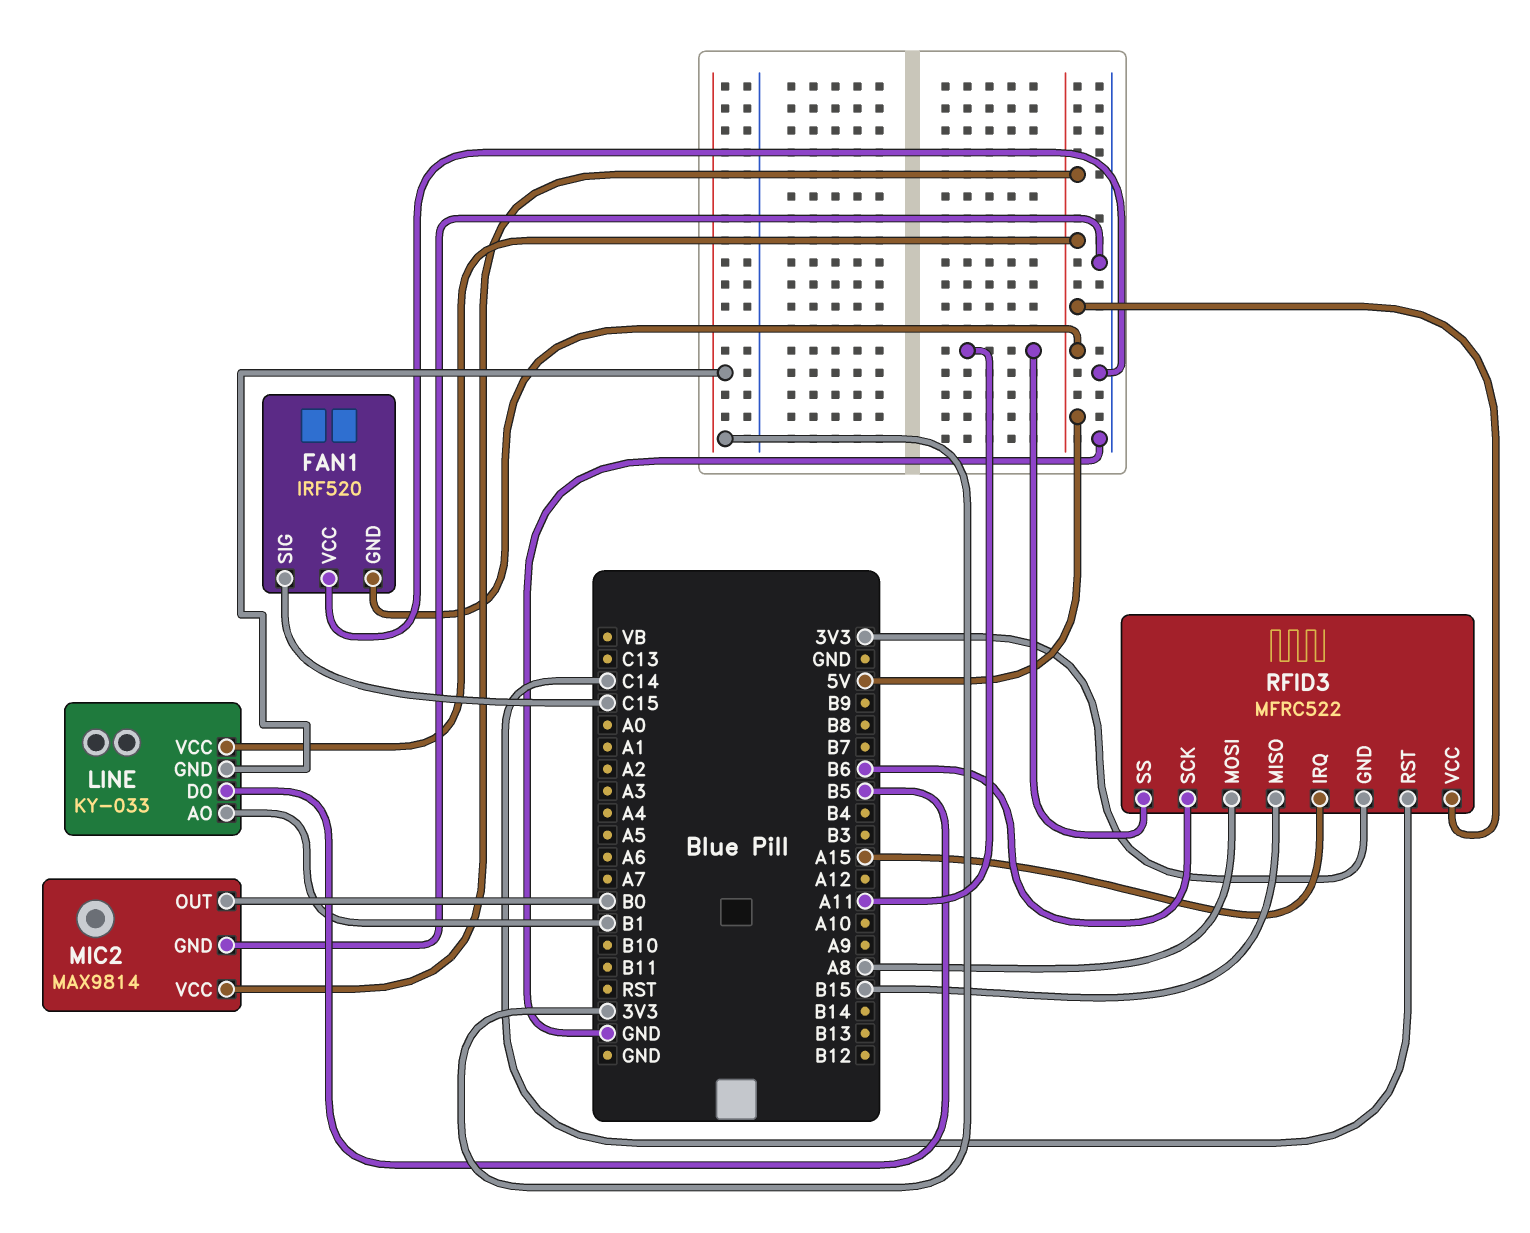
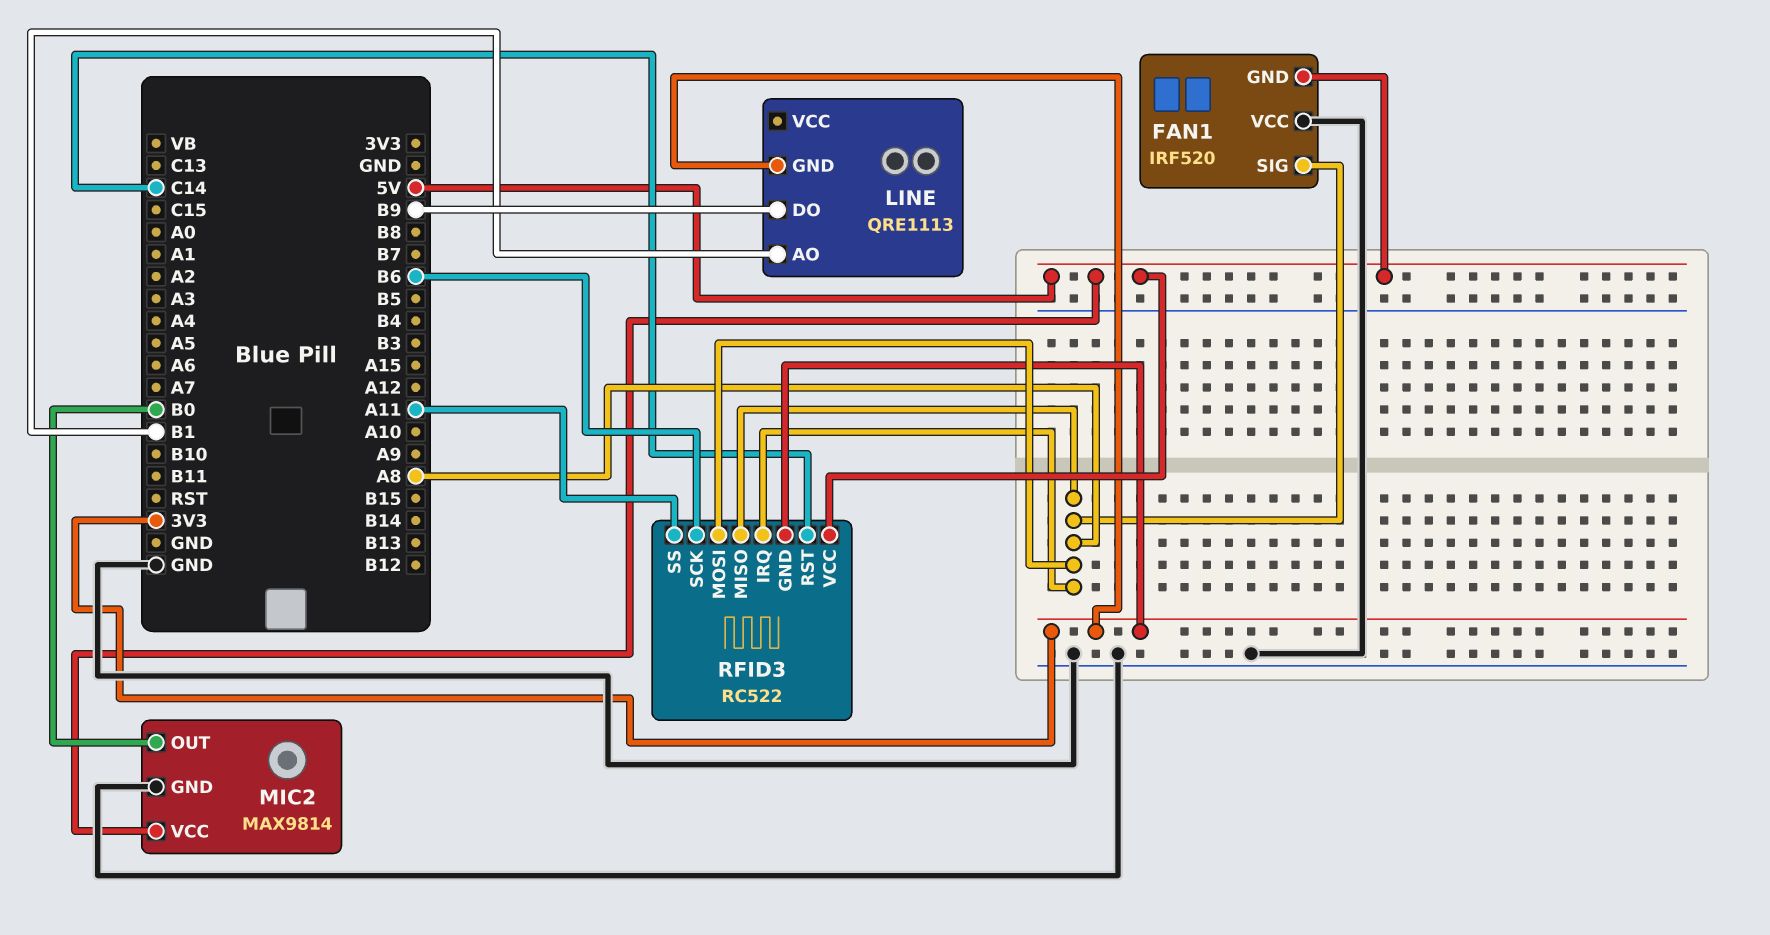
FAN1 pin SIG: C15 -> A8
LINE: KY-033 -> QRE1113
LINE pin DO: B5 -> B9
LINE pin VCC: 5V -> none
RFID3: MFRC522 -> RC522
RFID3 pin IRQ: A15 -> A8
RFID3 pin MISO: B15 -> A8

